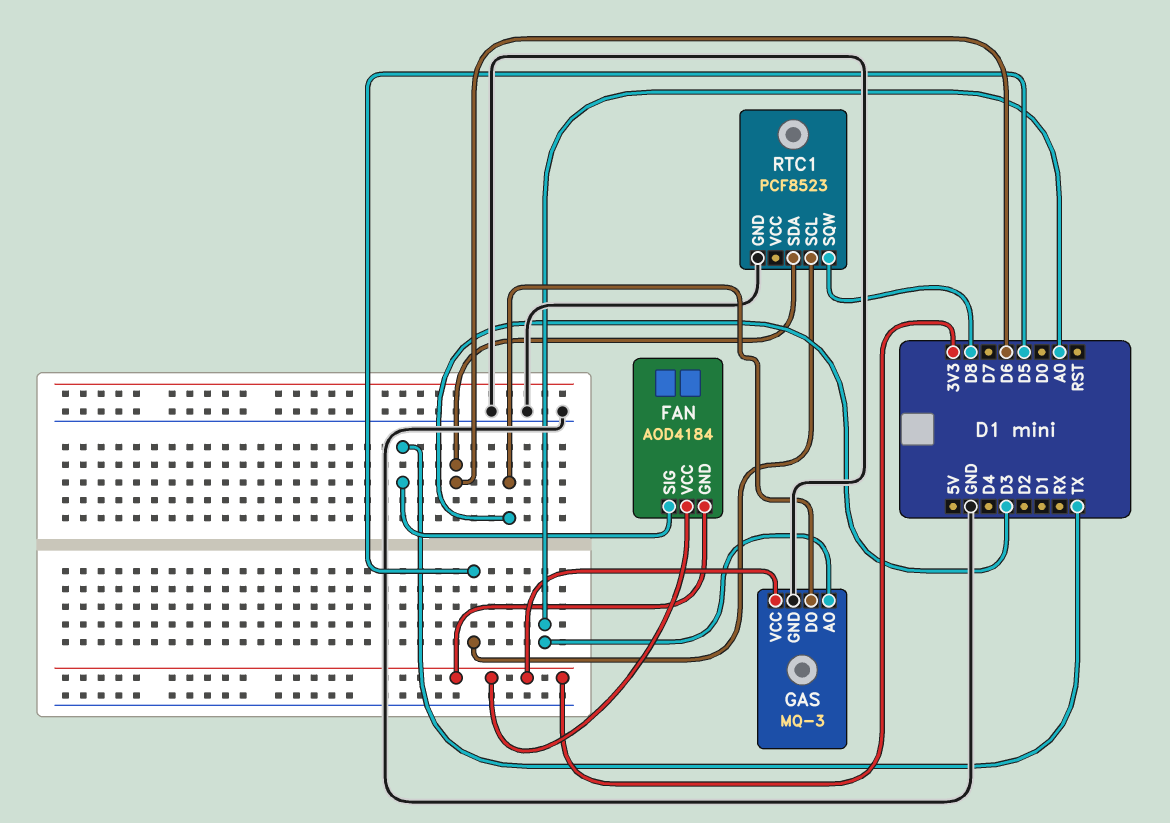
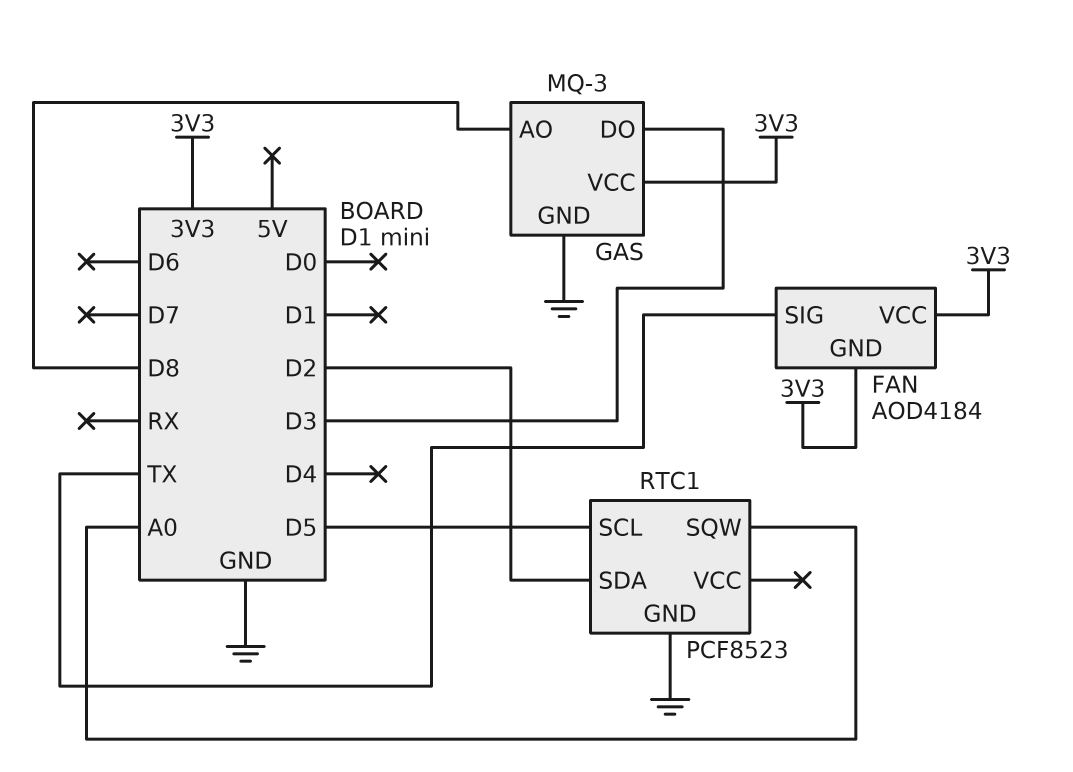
GAS pin AO: A0 -> D8
RTC1 pin SDA: D6 -> D2
RTC1 pin SQW: D8 -> A0

